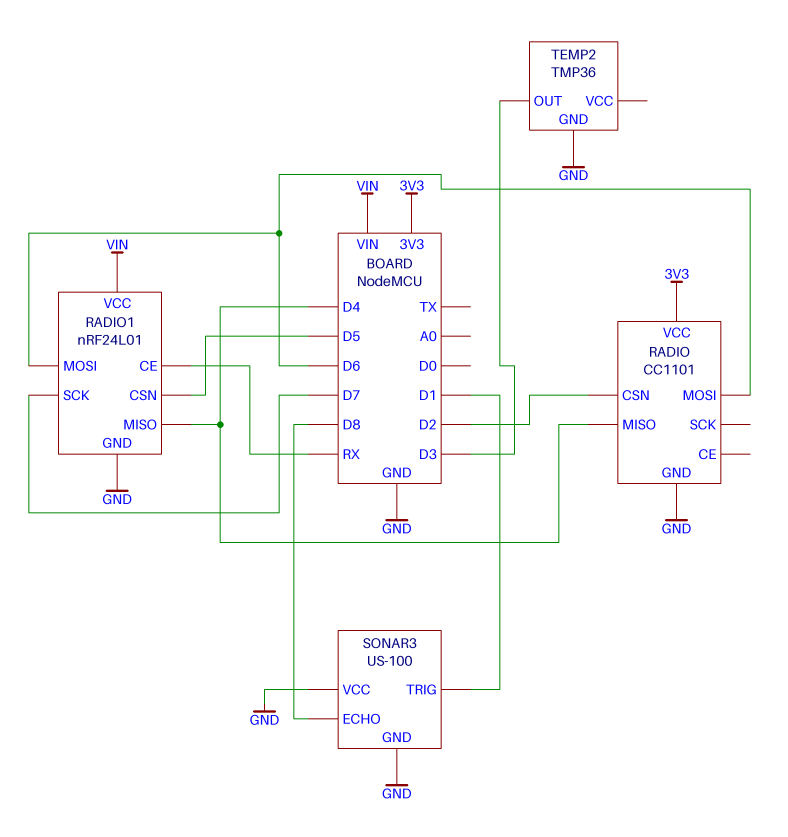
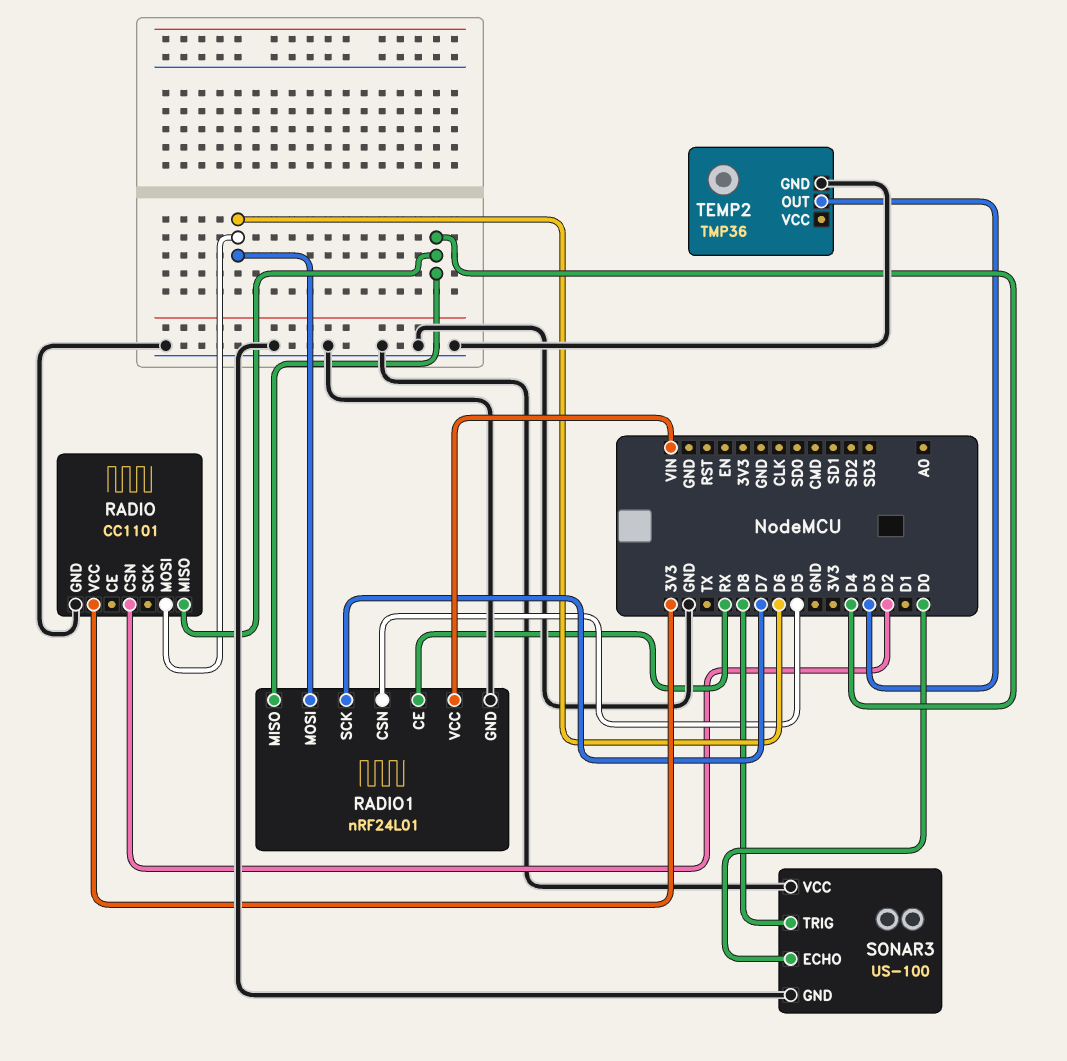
SONAR3 pin ECHO: D8 -> D0
SONAR3 pin TRIG: D1 -> D8

